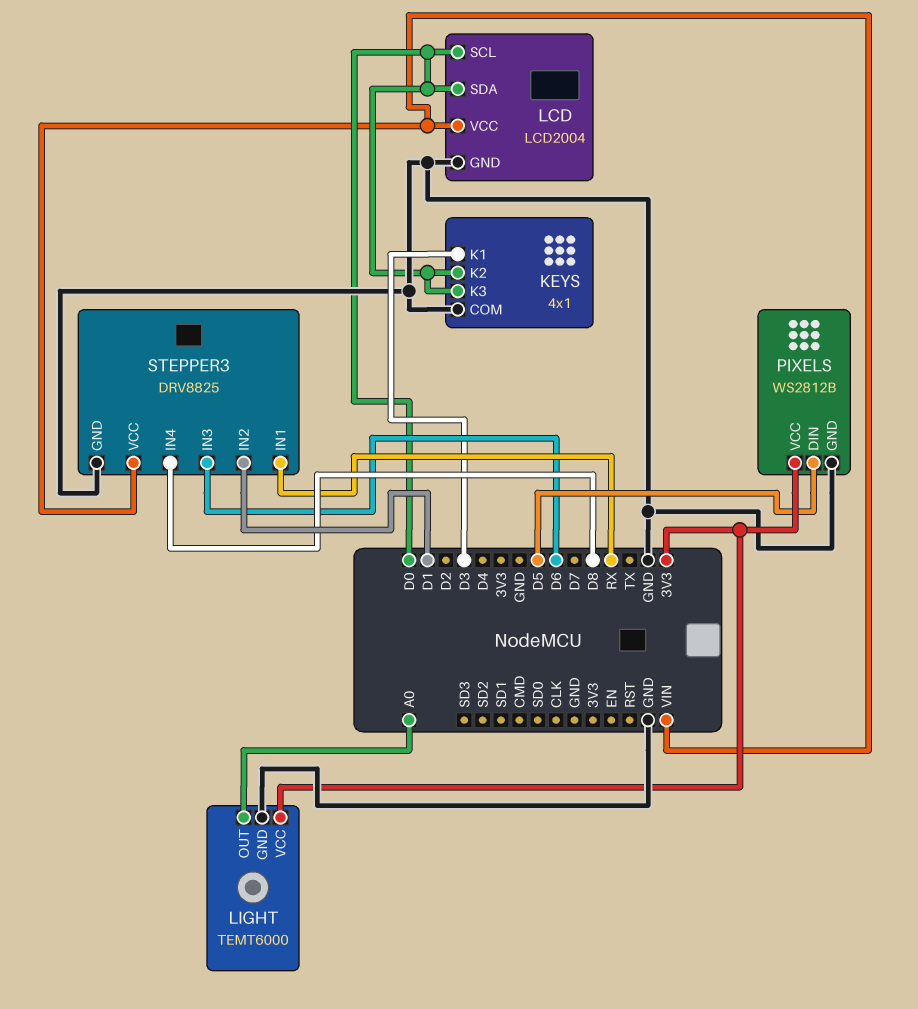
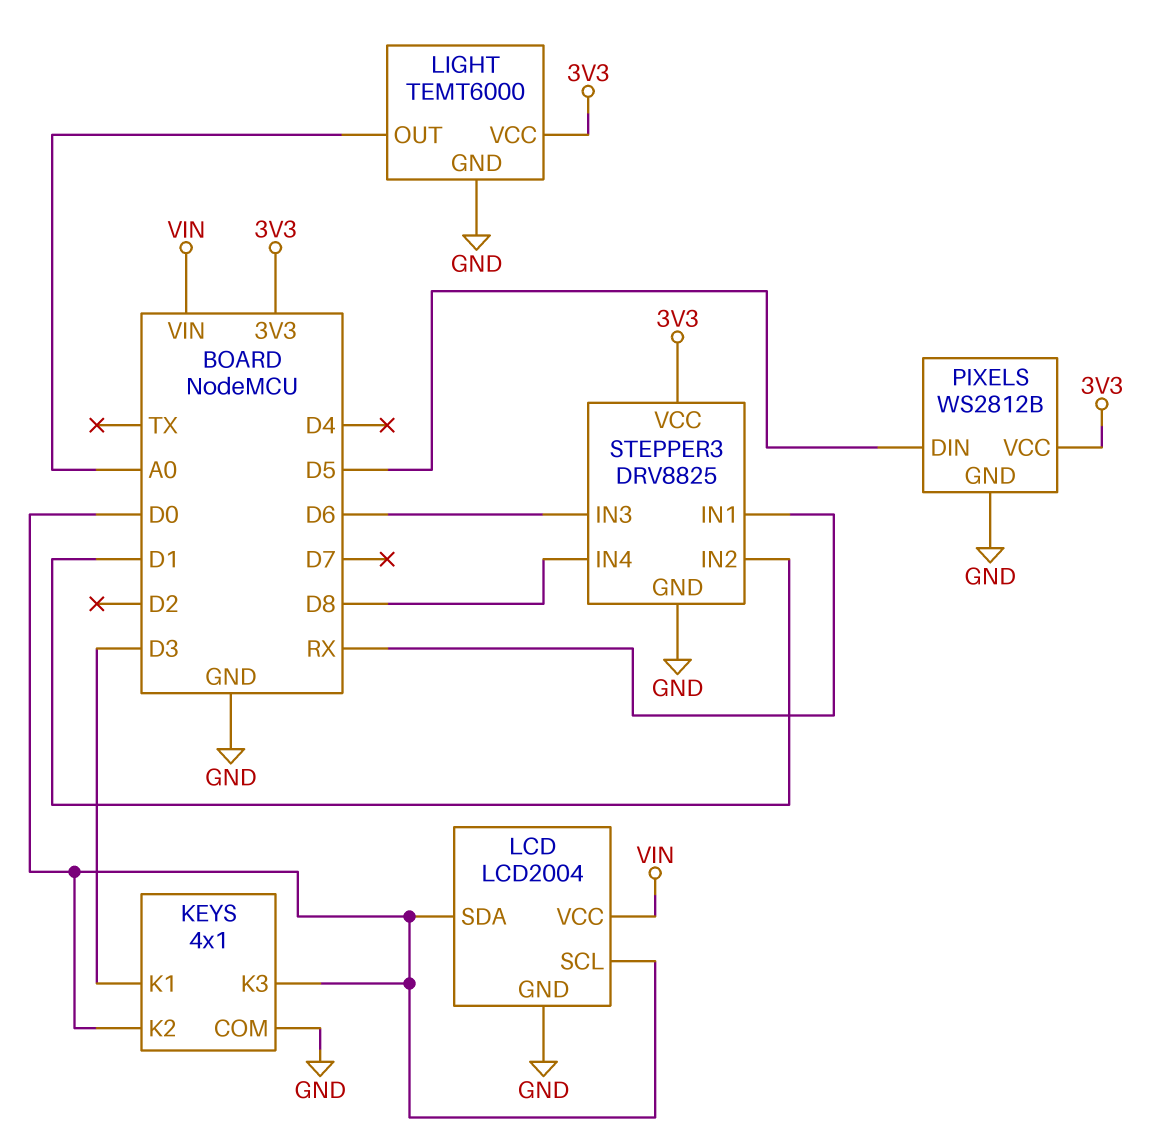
STEPPER3 pin VCC: VIN -> 3V3

